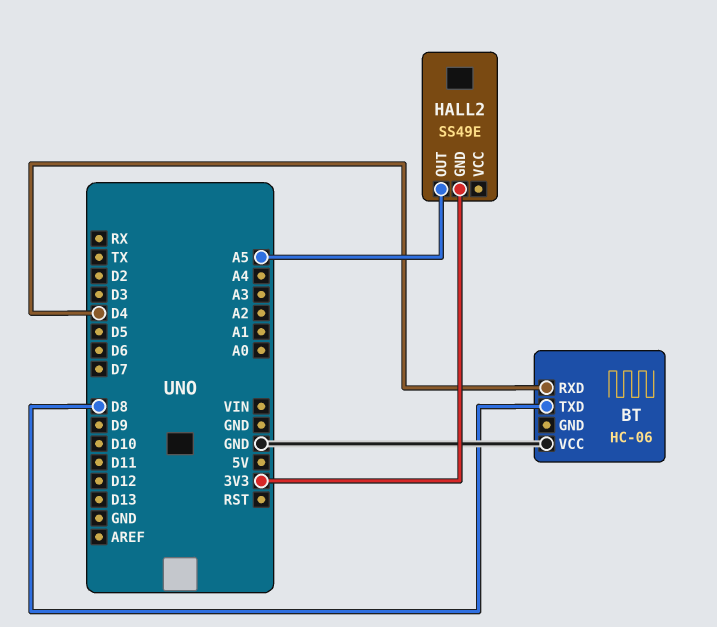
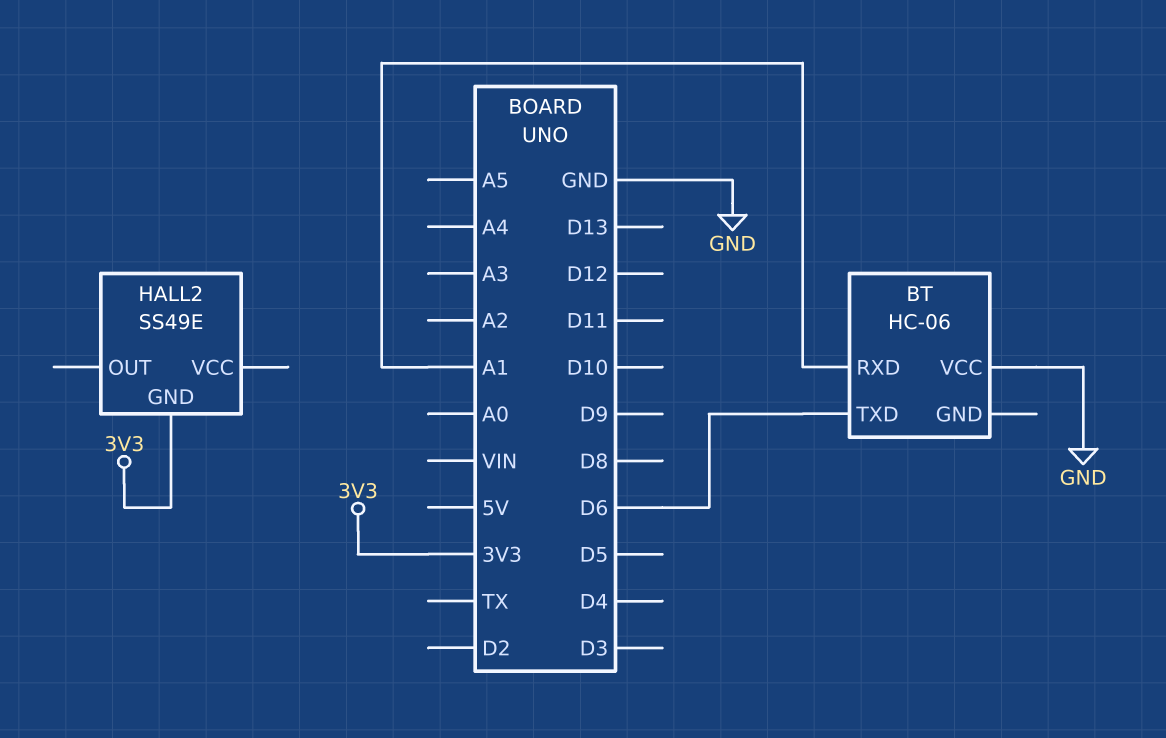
BT pin RXD: D4 -> A1
BT pin TXD: D8 -> D6
HALL2 pin OUT: A5 -> none

